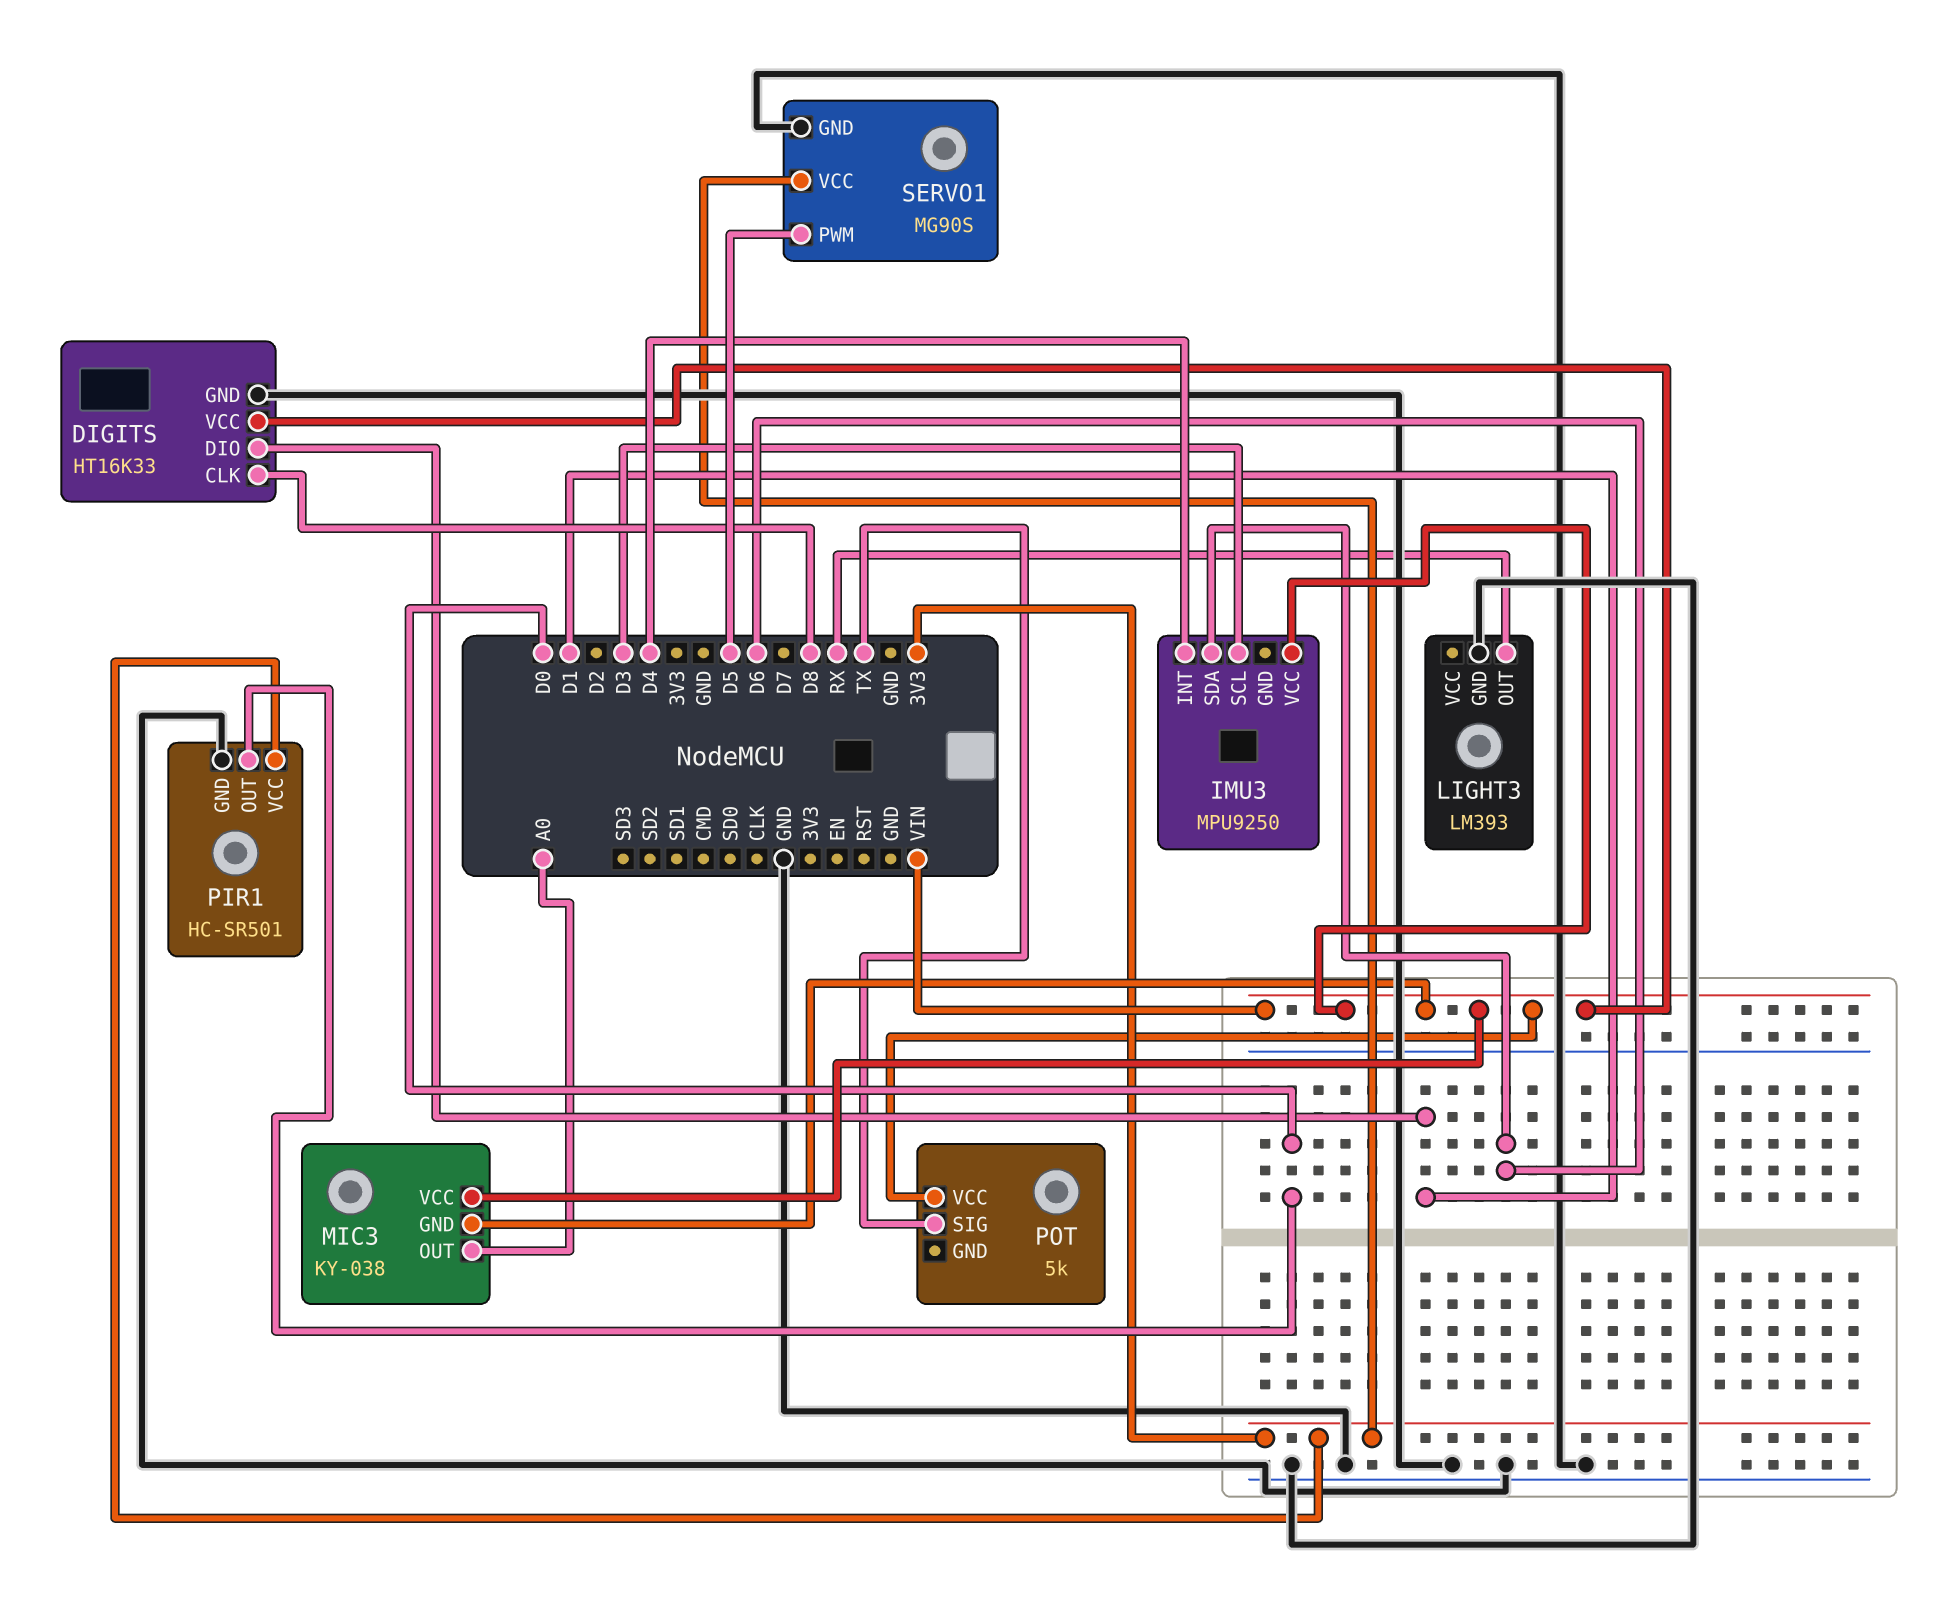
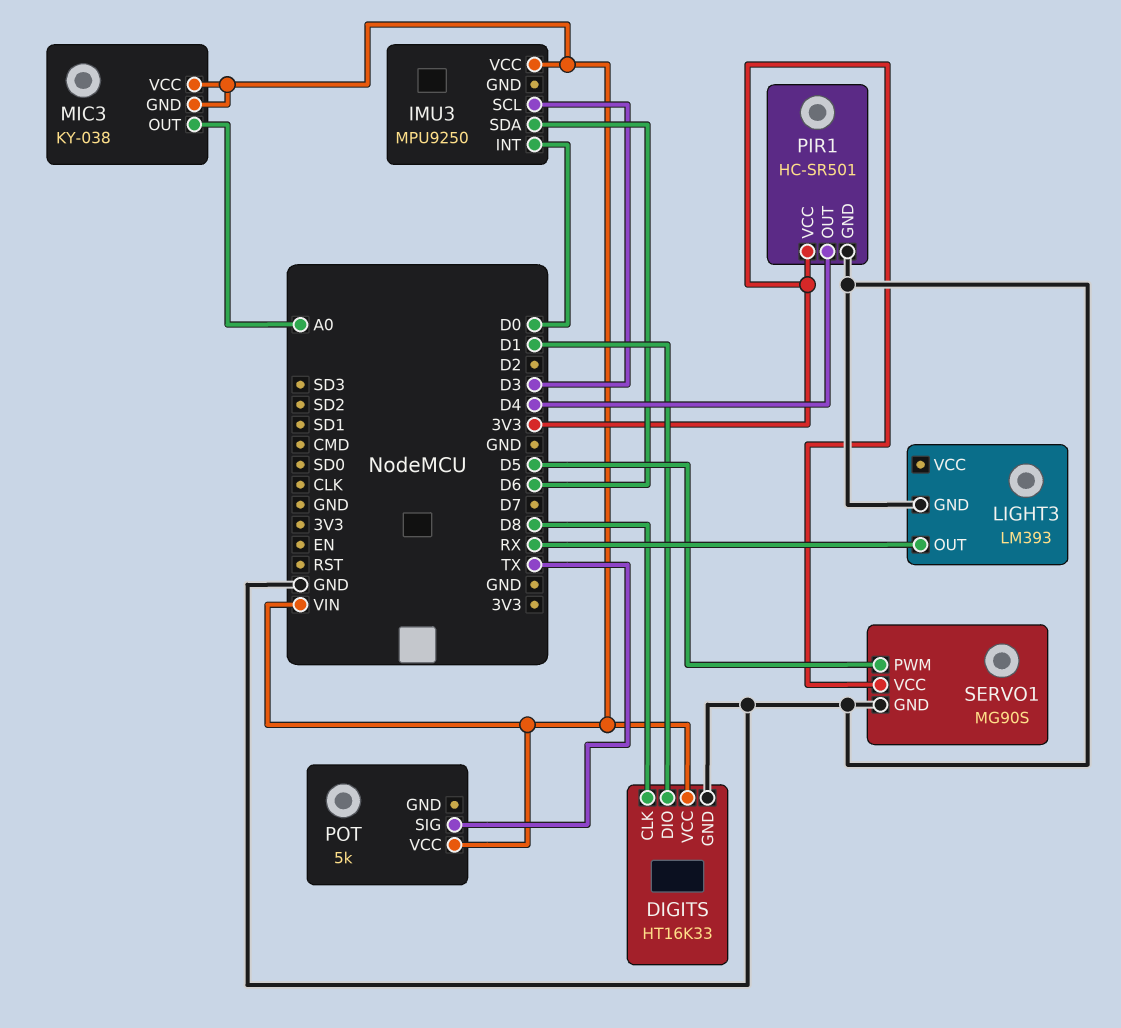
IMU3 pin INT: D4 -> D0
PIR1 pin OUT: D0 -> D4

